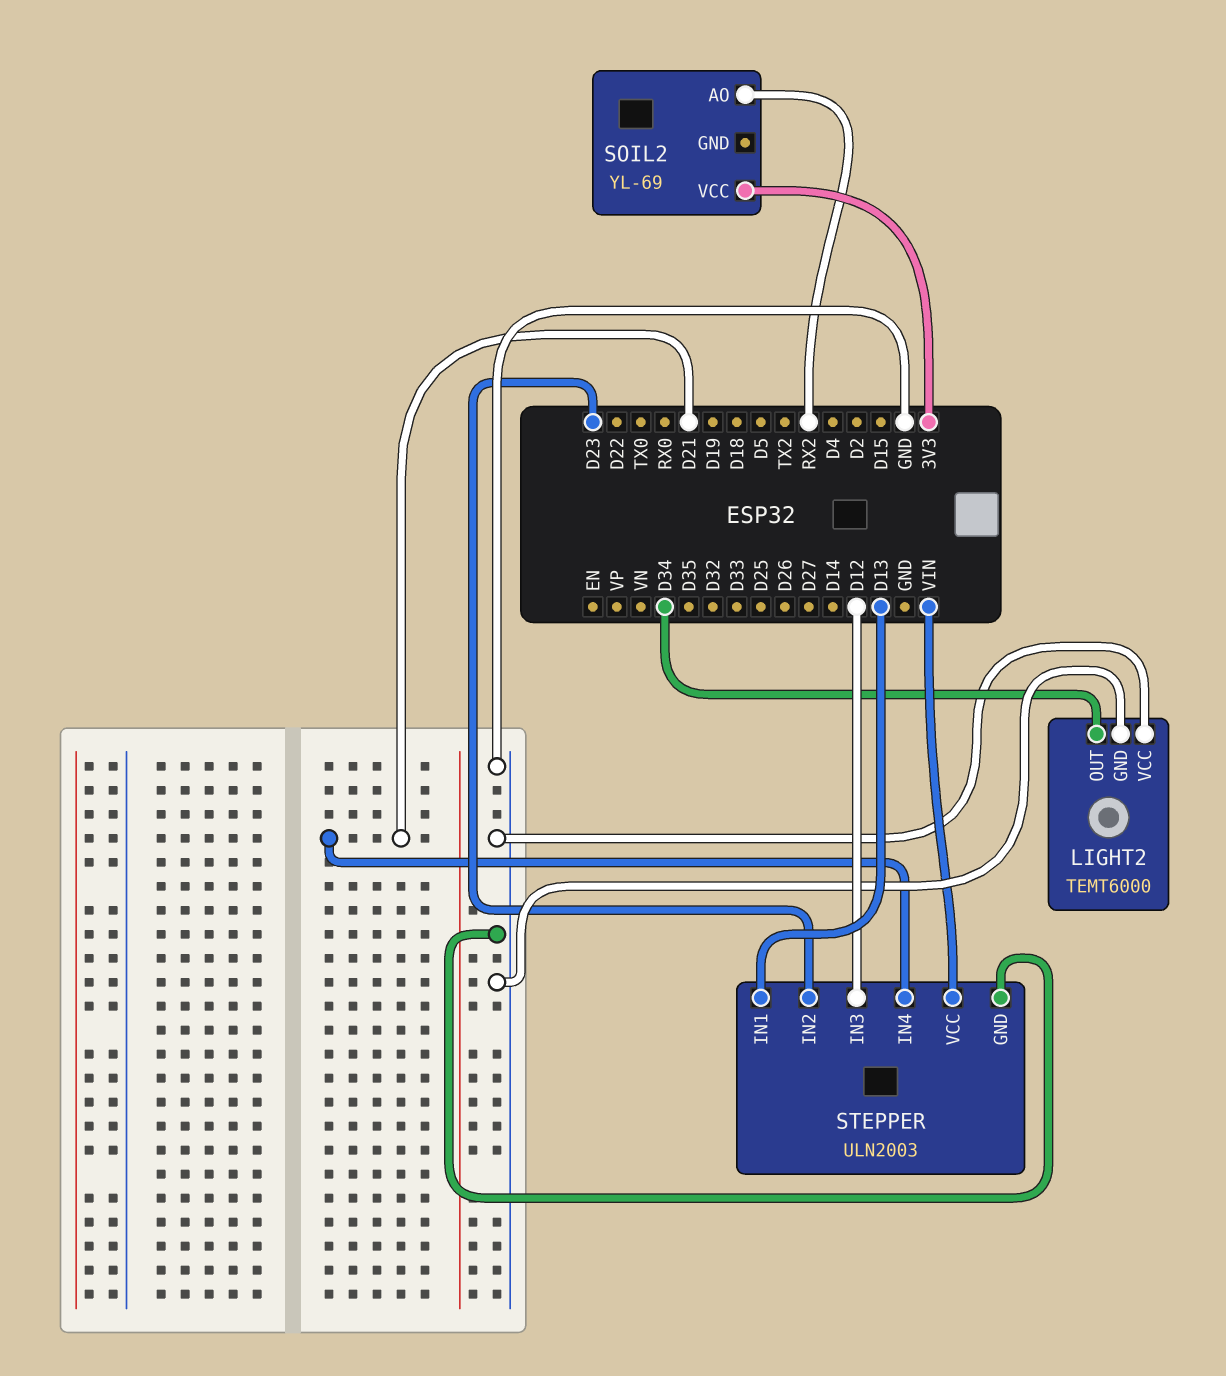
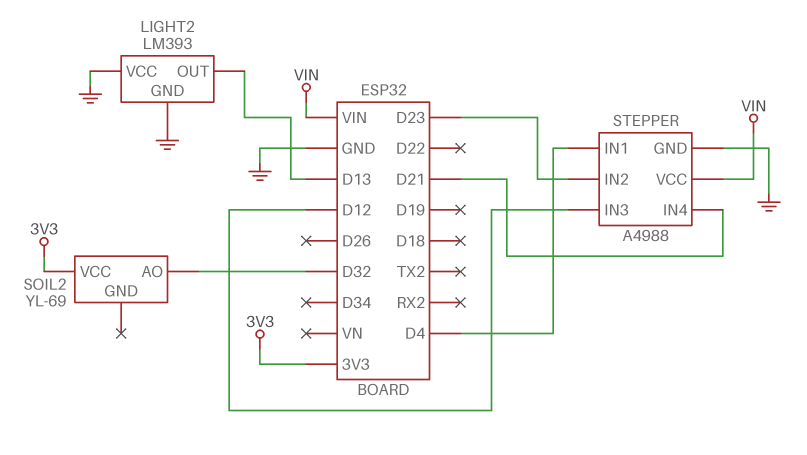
LIGHT2: TEMT6000 -> LM393
LIGHT2 pin OUT: D34 -> D13
SOIL2 pin AO: RX2 -> D32
STEPPER: ULN2003 -> A4988
STEPPER pin IN1: D13 -> D4

